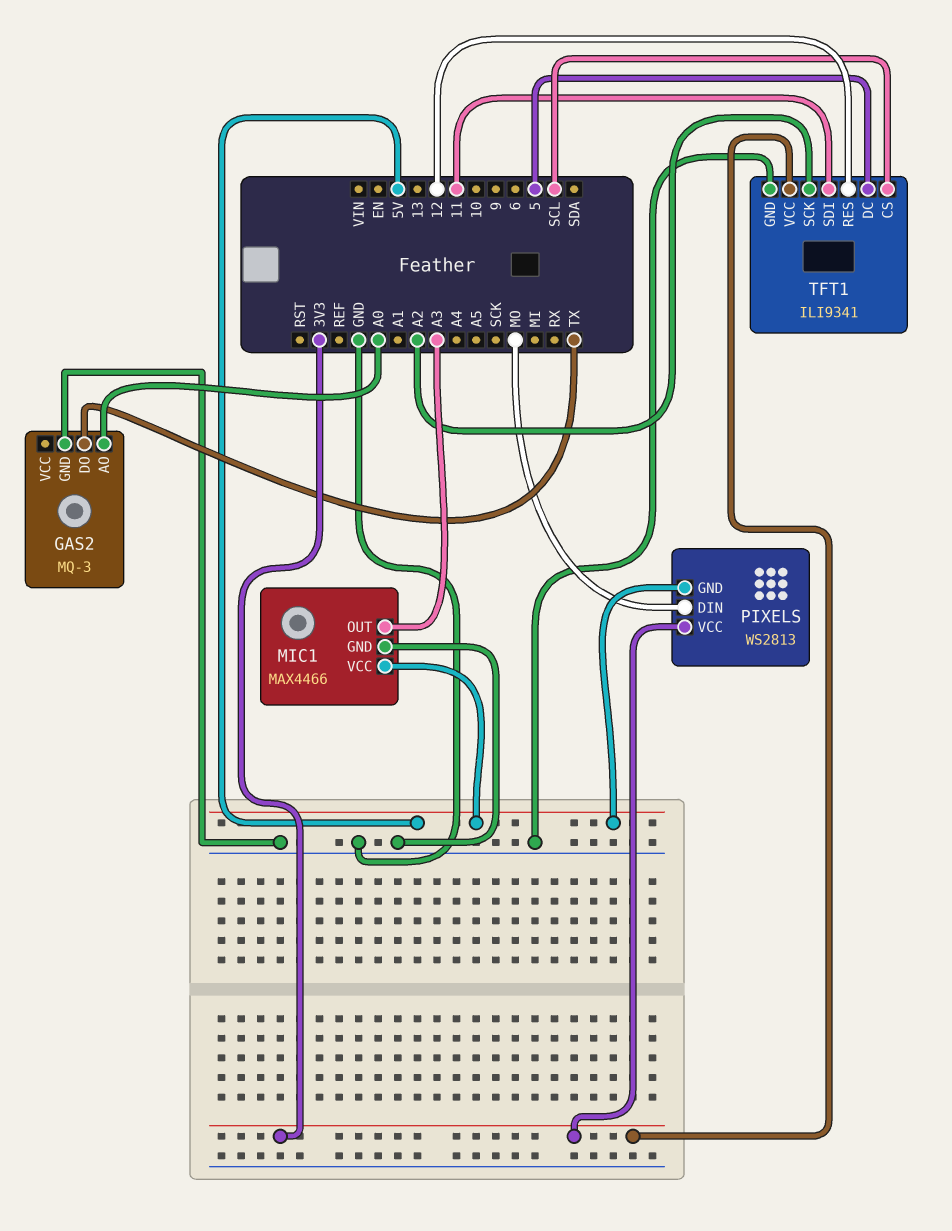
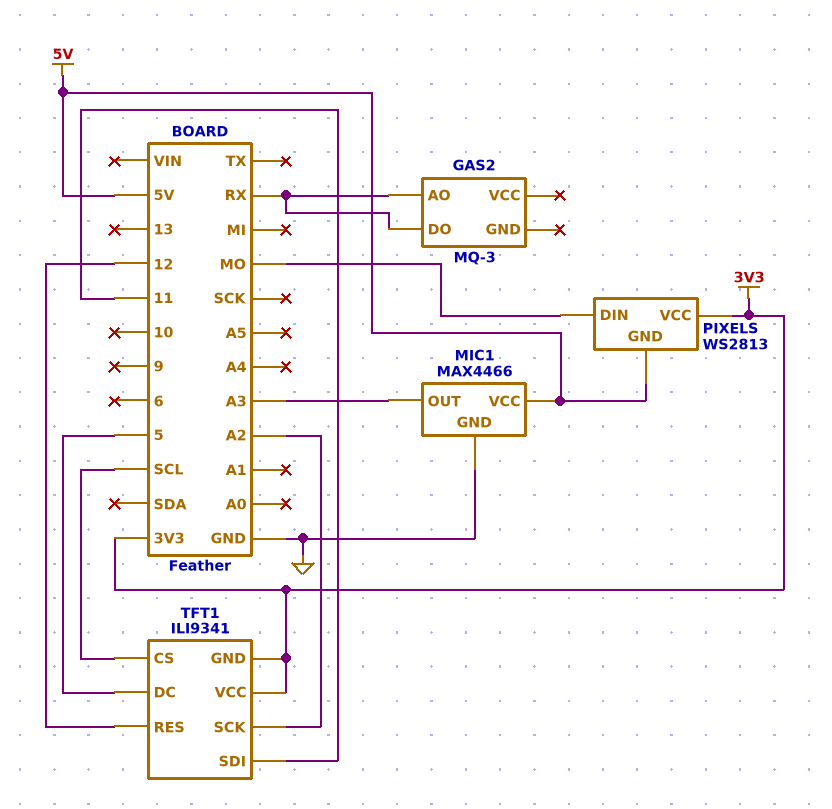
GAS2 pin AO: A0 -> RX
GAS2 pin DO: TX -> RX
GAS2 pin GND: GND -> none
TFT1 pin GND: GND -> 3V3

